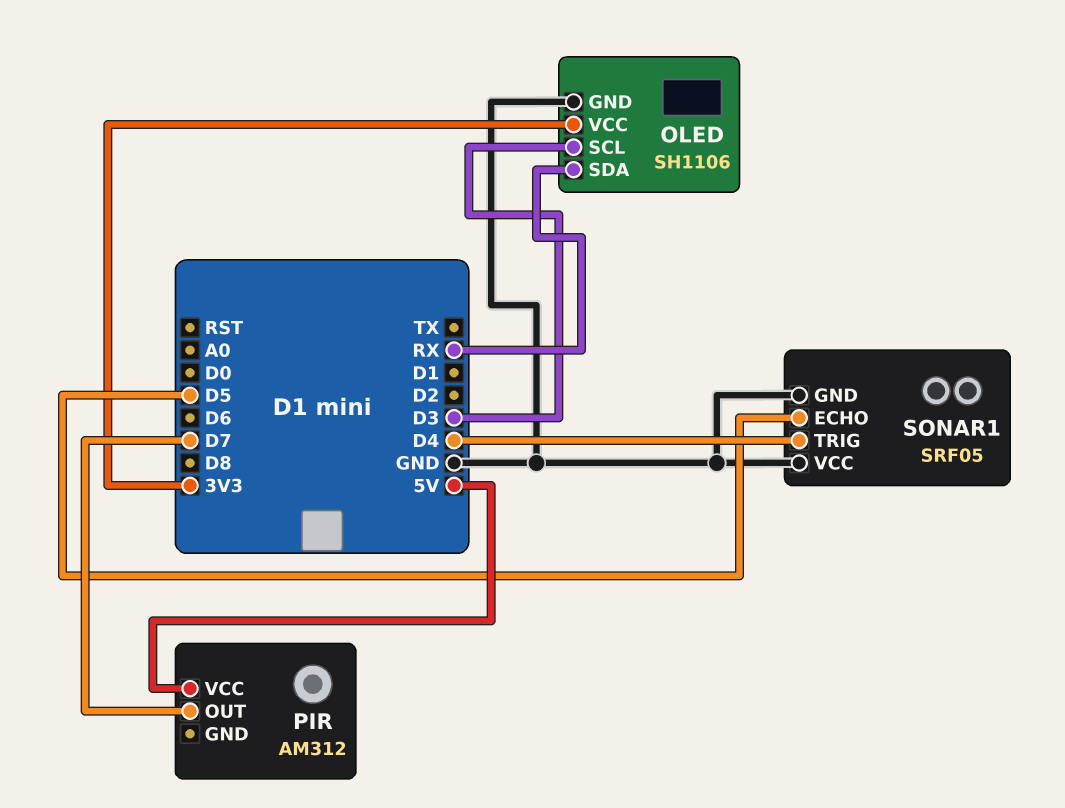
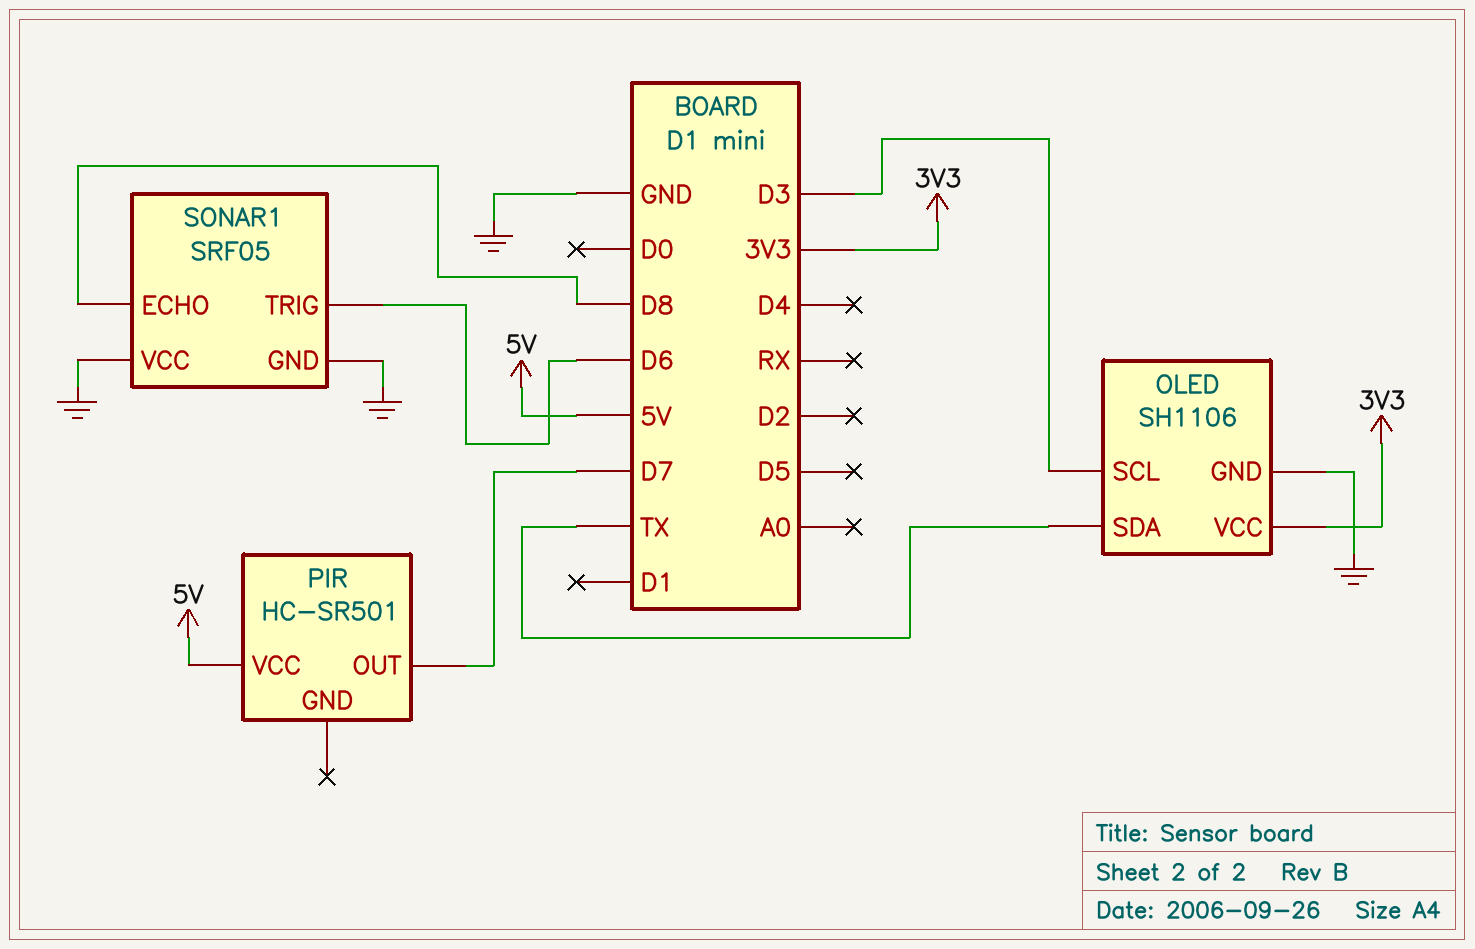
OLED pin SDA: RX -> TX
PIR: AM312 -> HC-SR501
SONAR1 pin ECHO: D5 -> D8
SONAR1 pin TRIG: D4 -> D6

